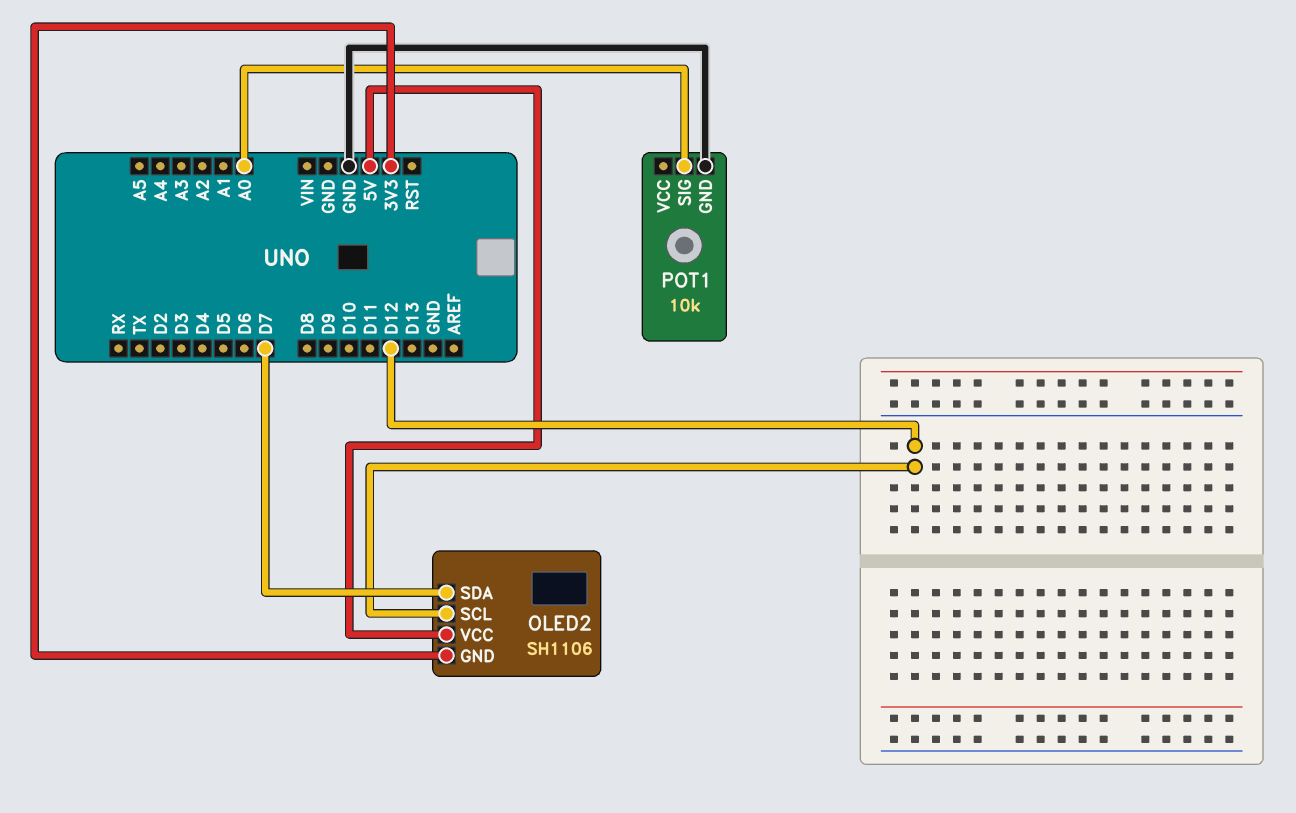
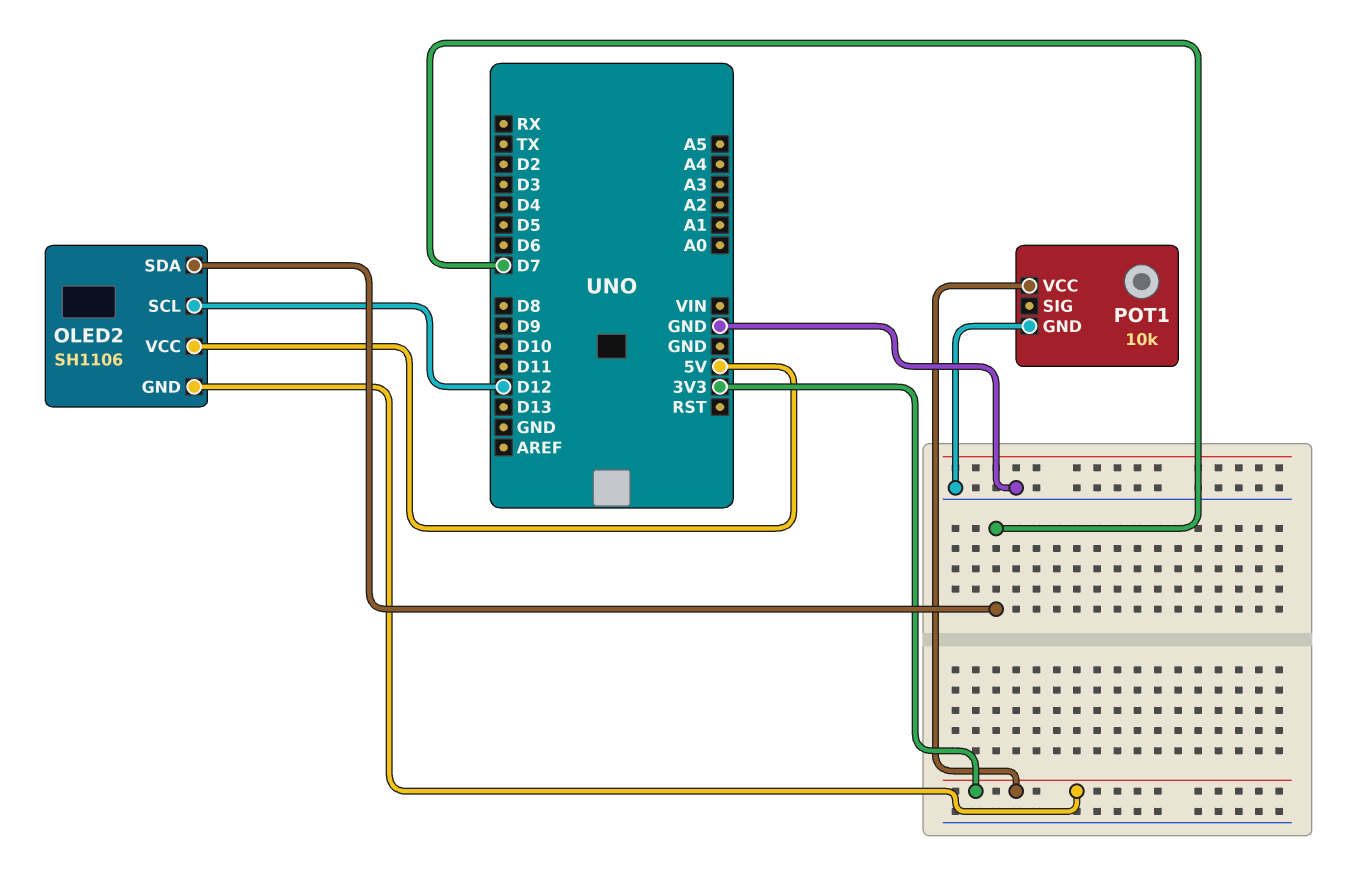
POT1 pin SIG: A0 -> none
POT1 pin VCC: none -> 3V3

